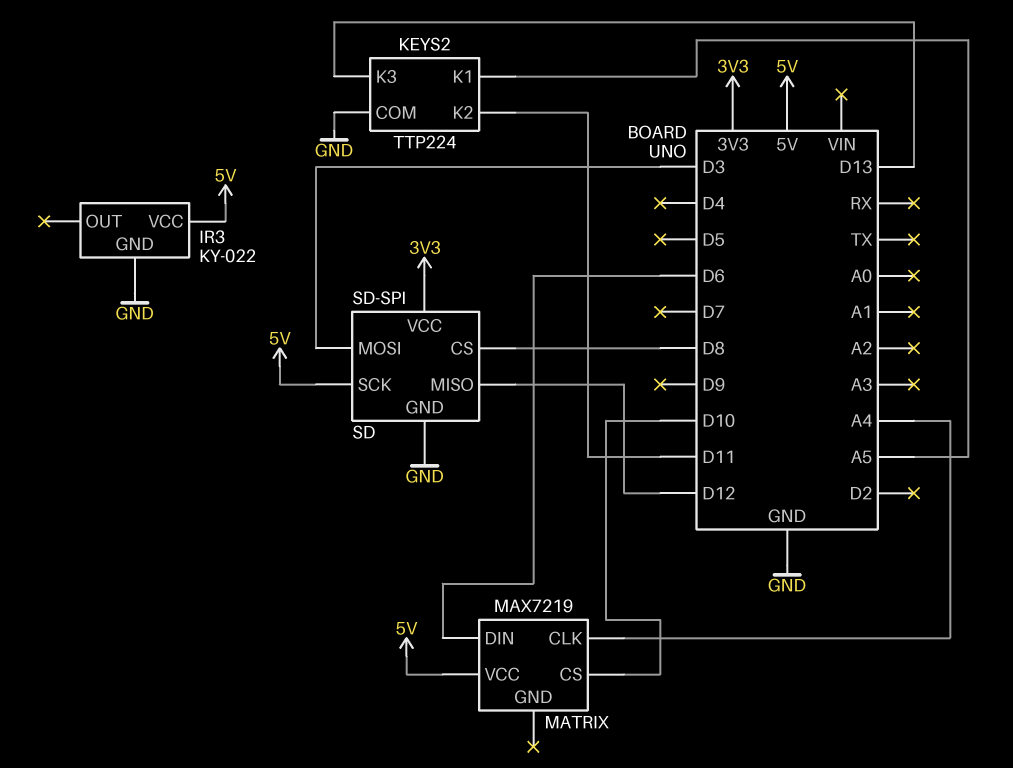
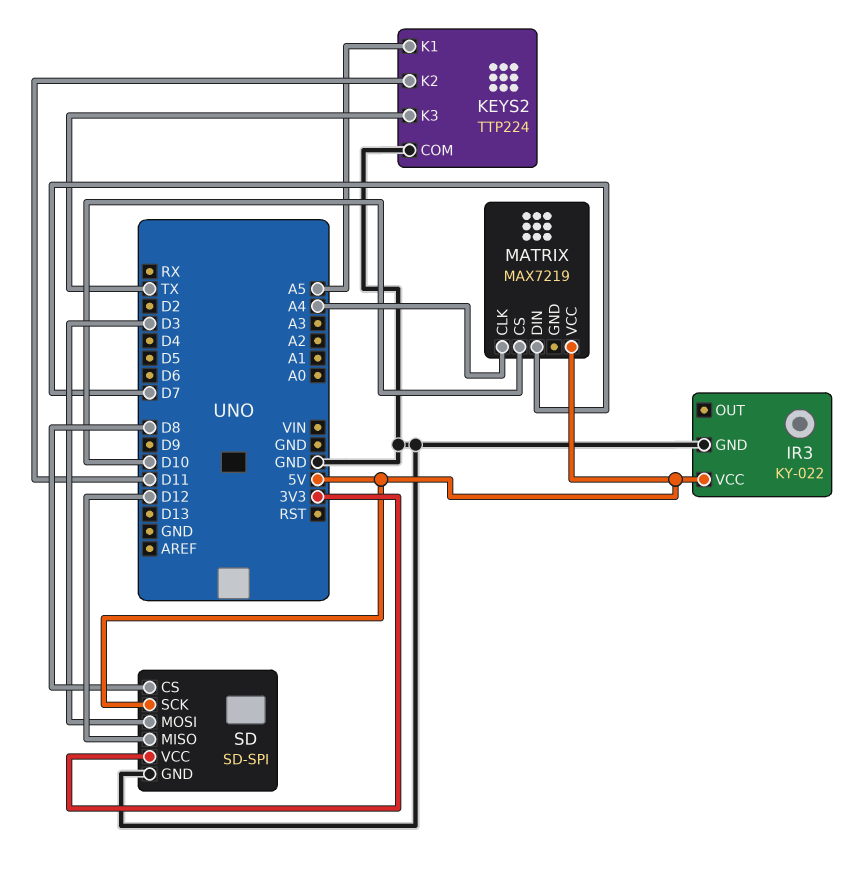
KEYS2 pin K3: D13 -> TX
MATRIX pin DIN: D6 -> D7

